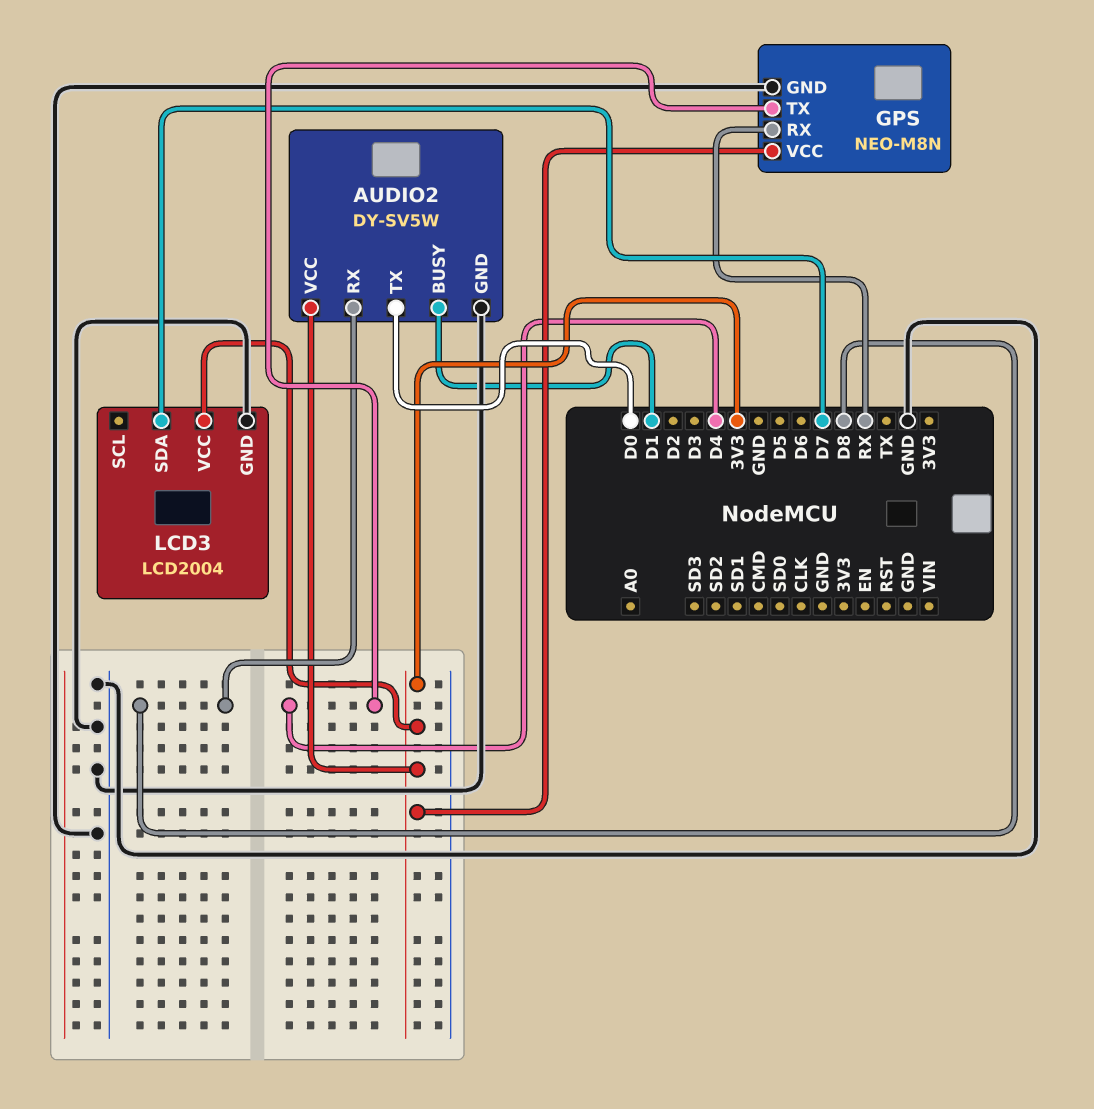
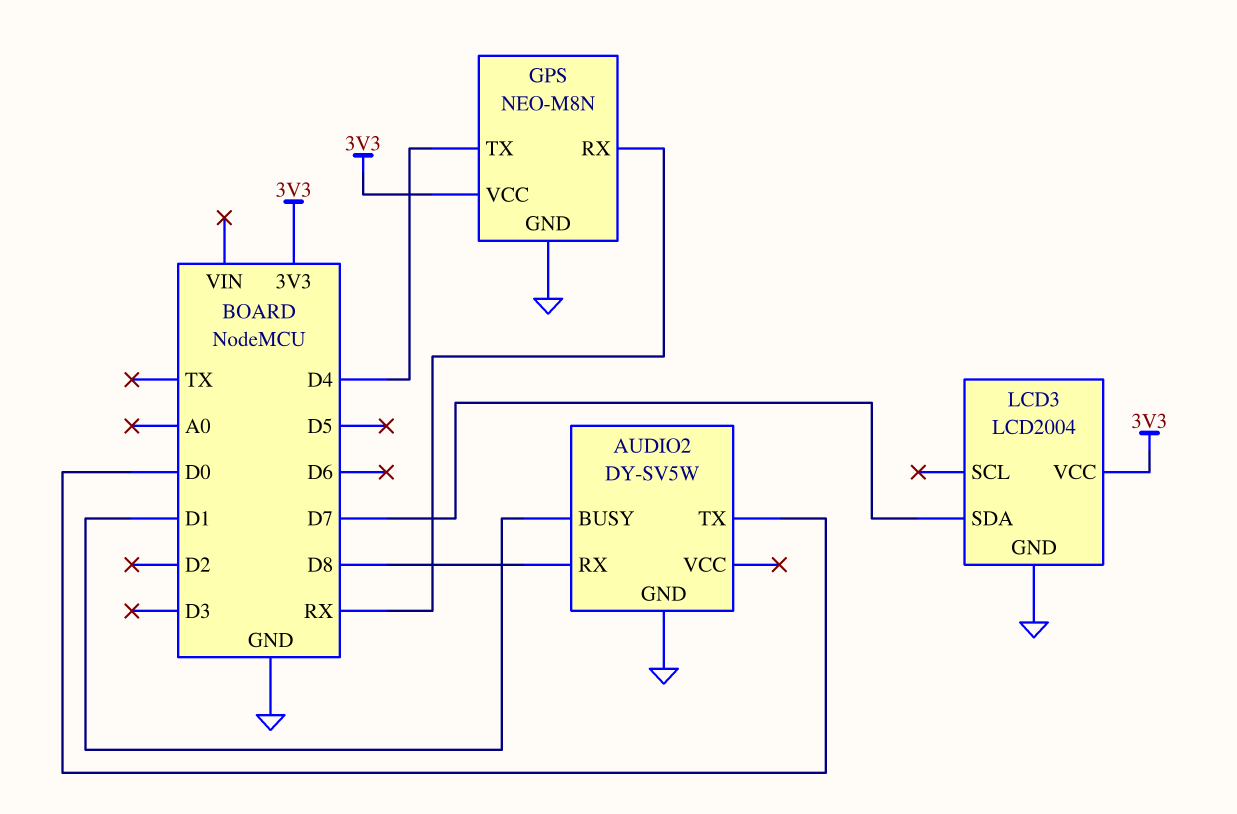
AUDIO2 pin VCC: 3V3 -> none

